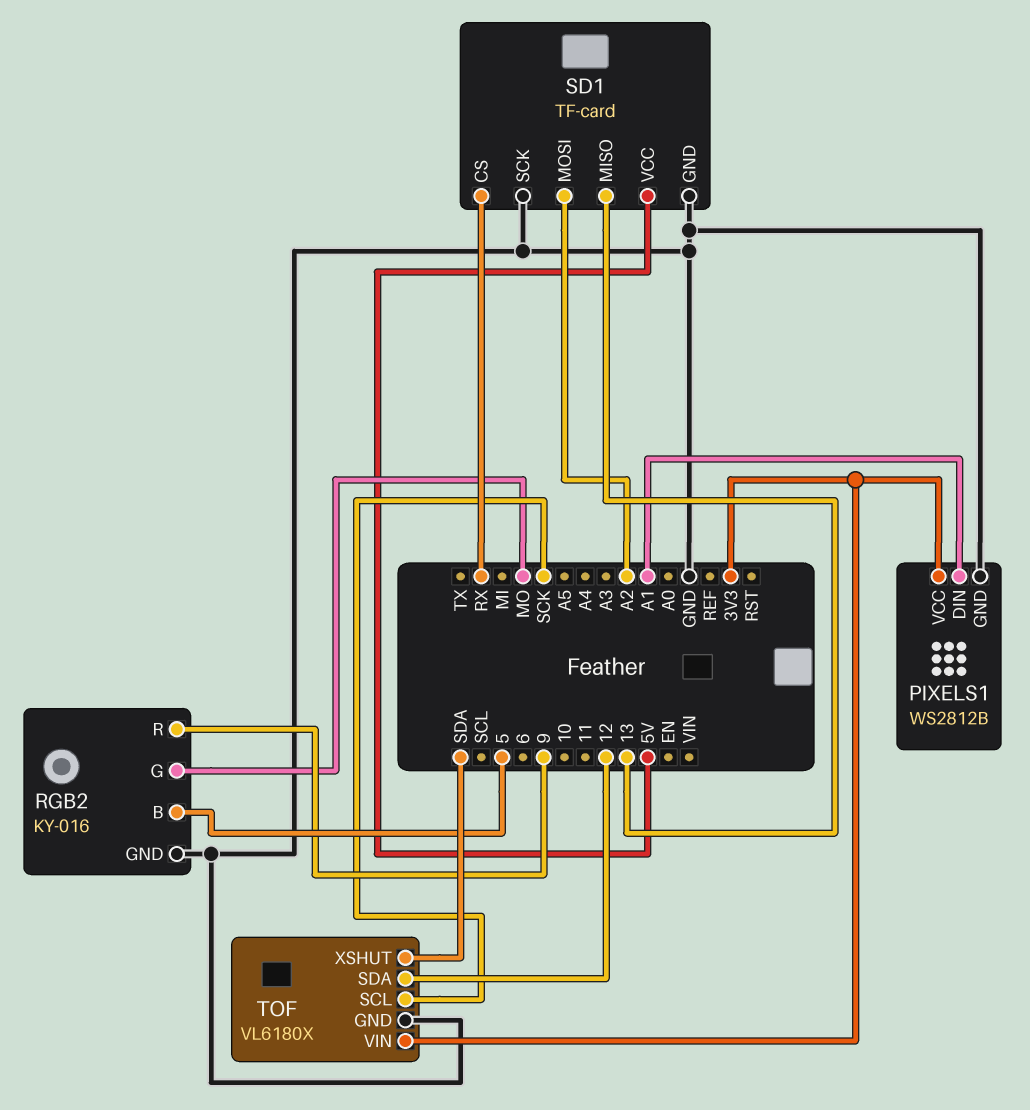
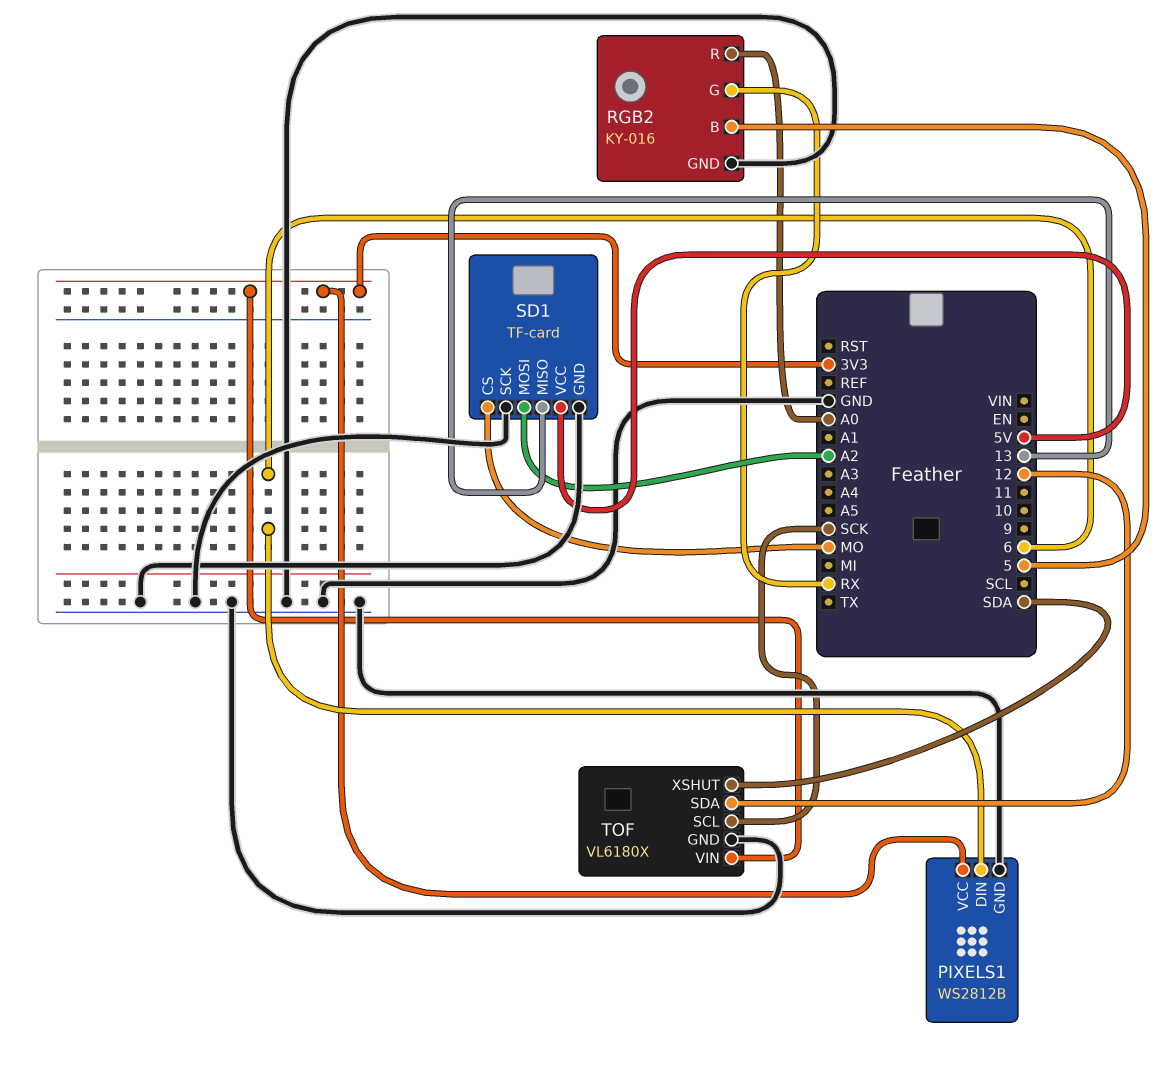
PIXELS1 pin DIN: A1 -> 6
RGB2 pin G: MO -> RX
RGB2 pin R: 9 -> A0
SD1 pin CS: RX -> MO

